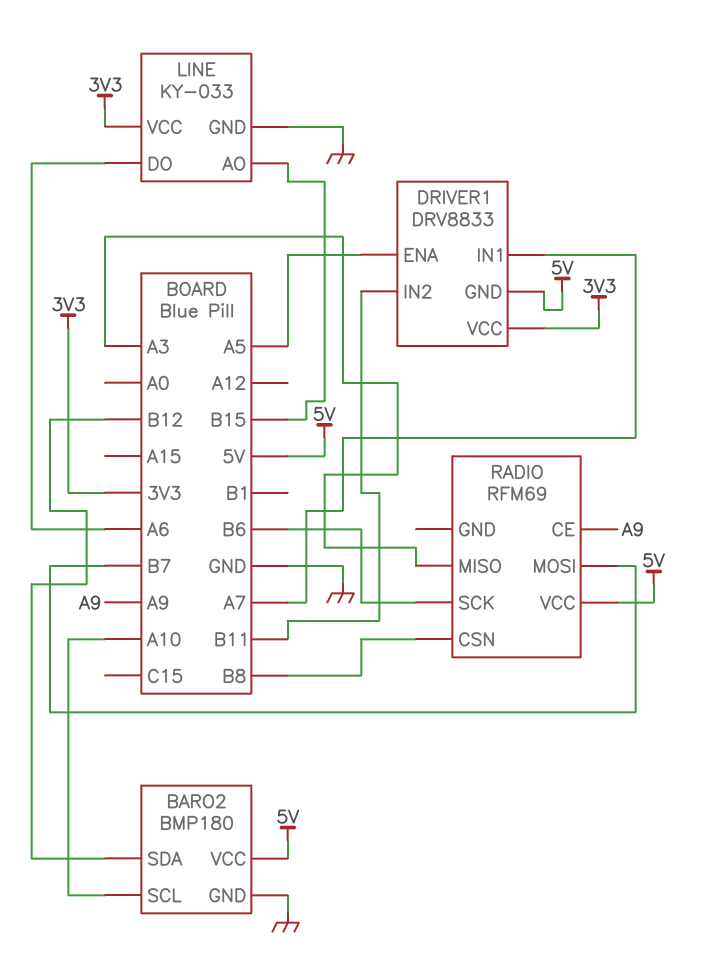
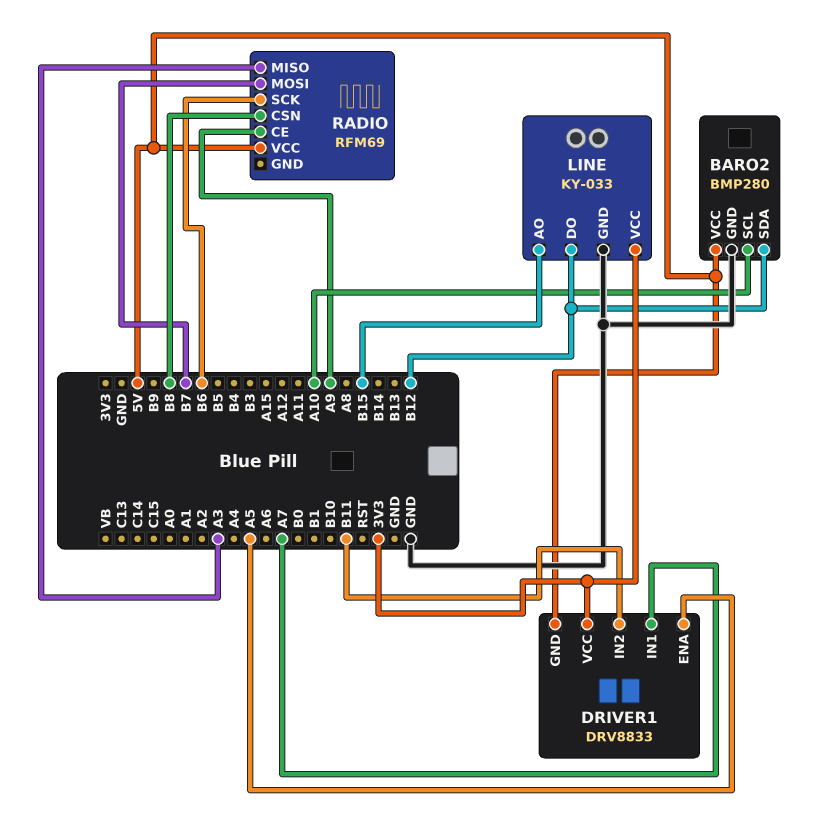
BARO2: BMP180 -> BMP280
LINE pin DO: A6 -> B12

